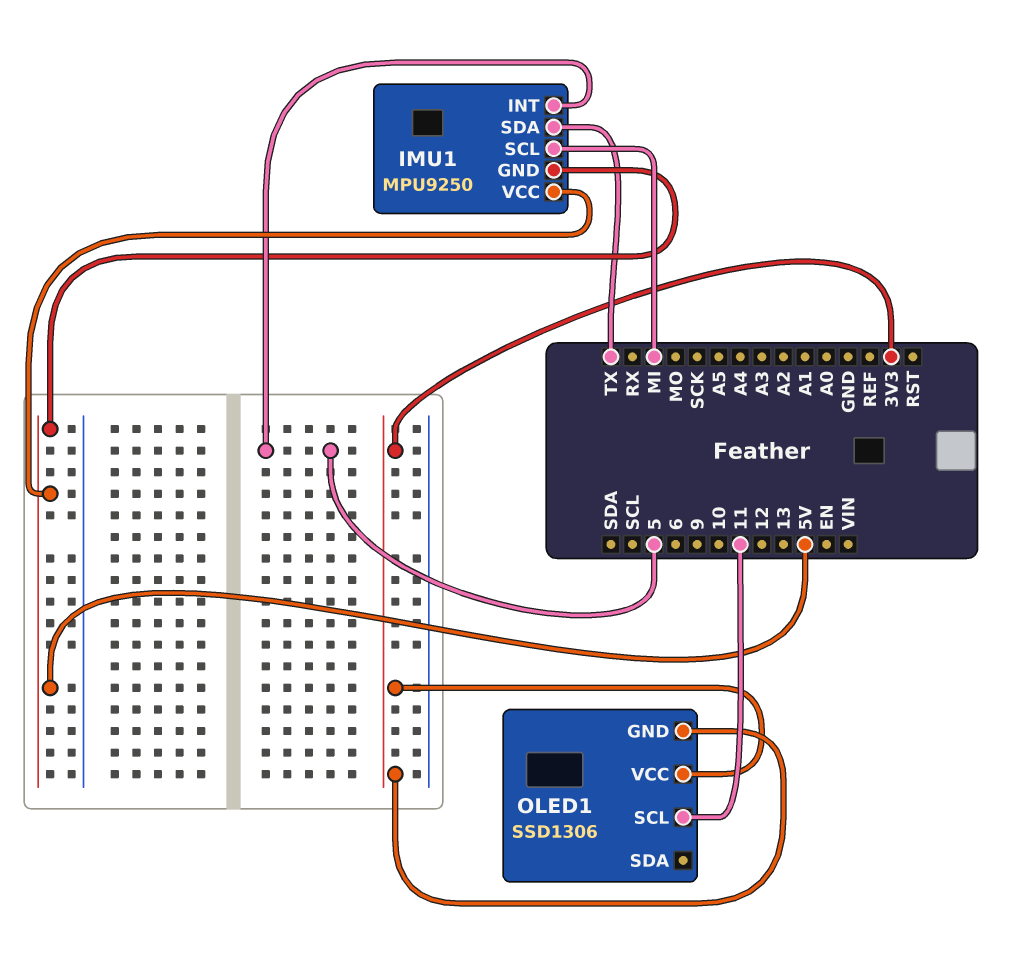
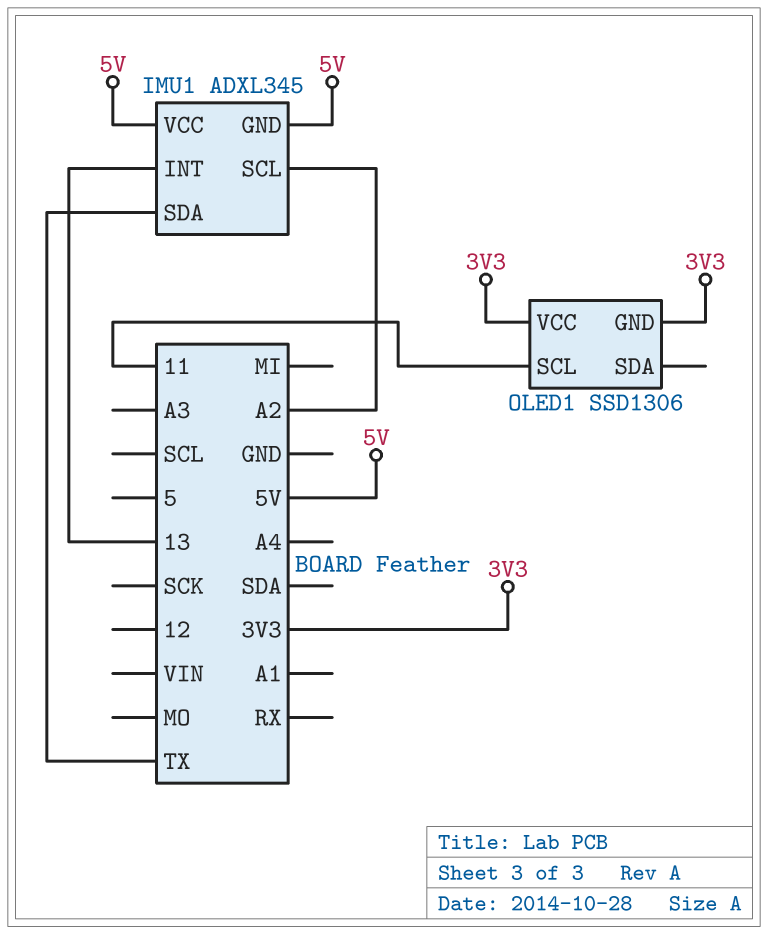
IMU1: MPU9250 -> ADXL345
IMU1 pin INT: 5 -> 13
IMU1 pin SCL: MI -> A2

